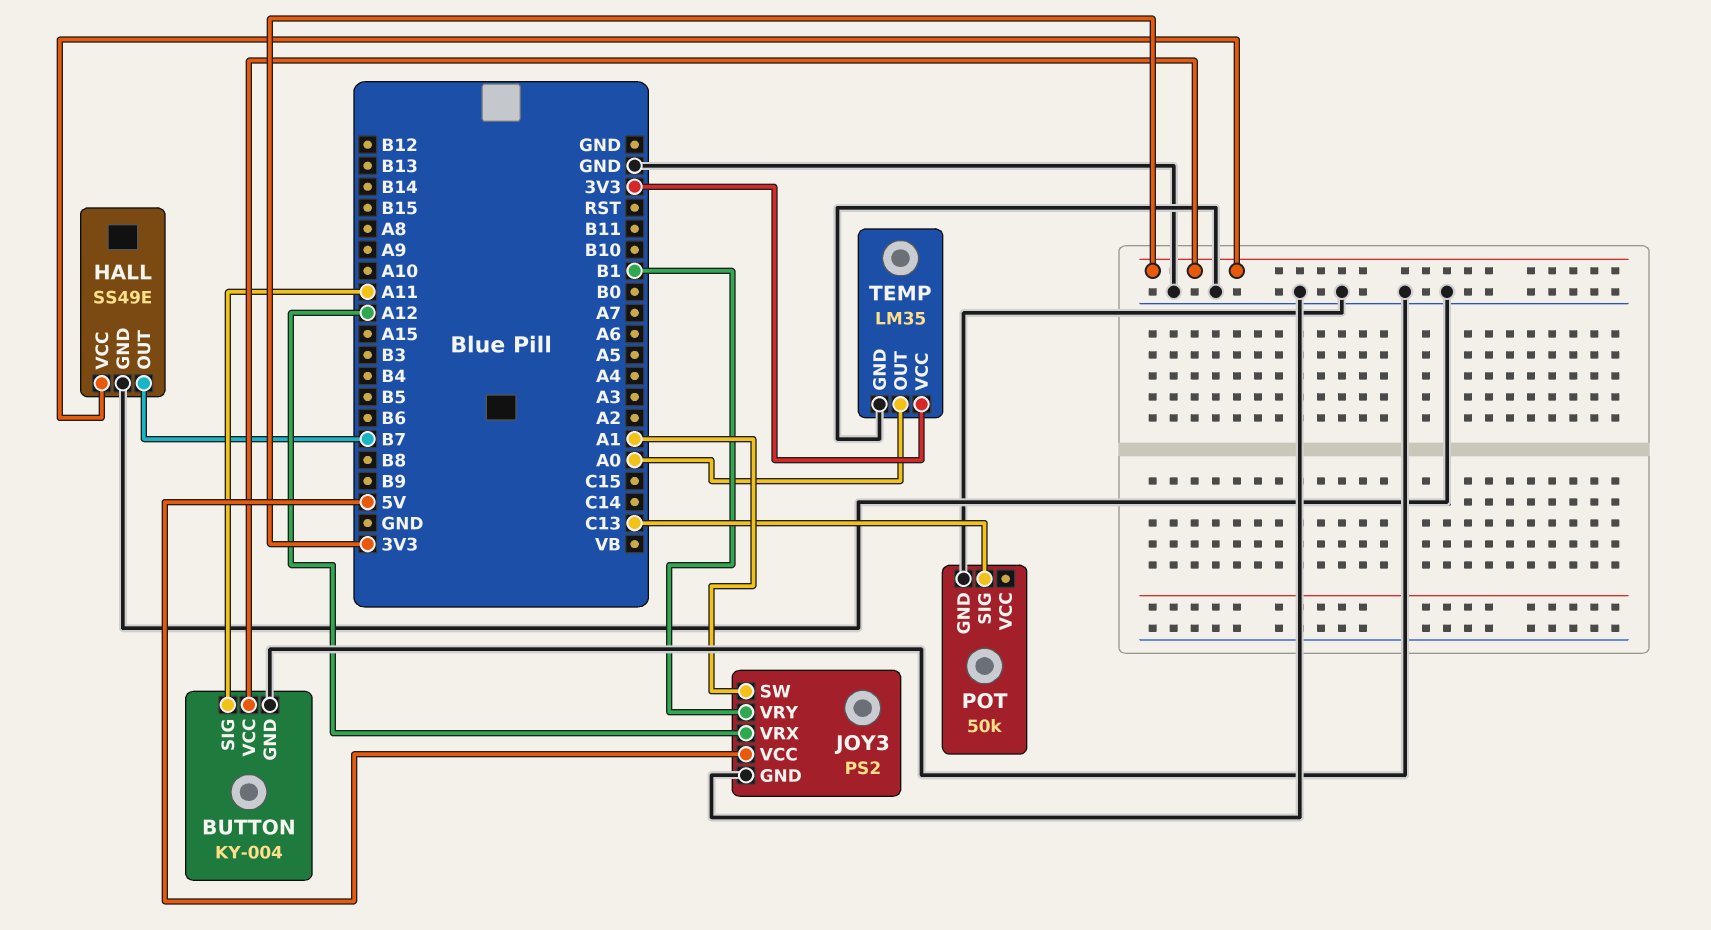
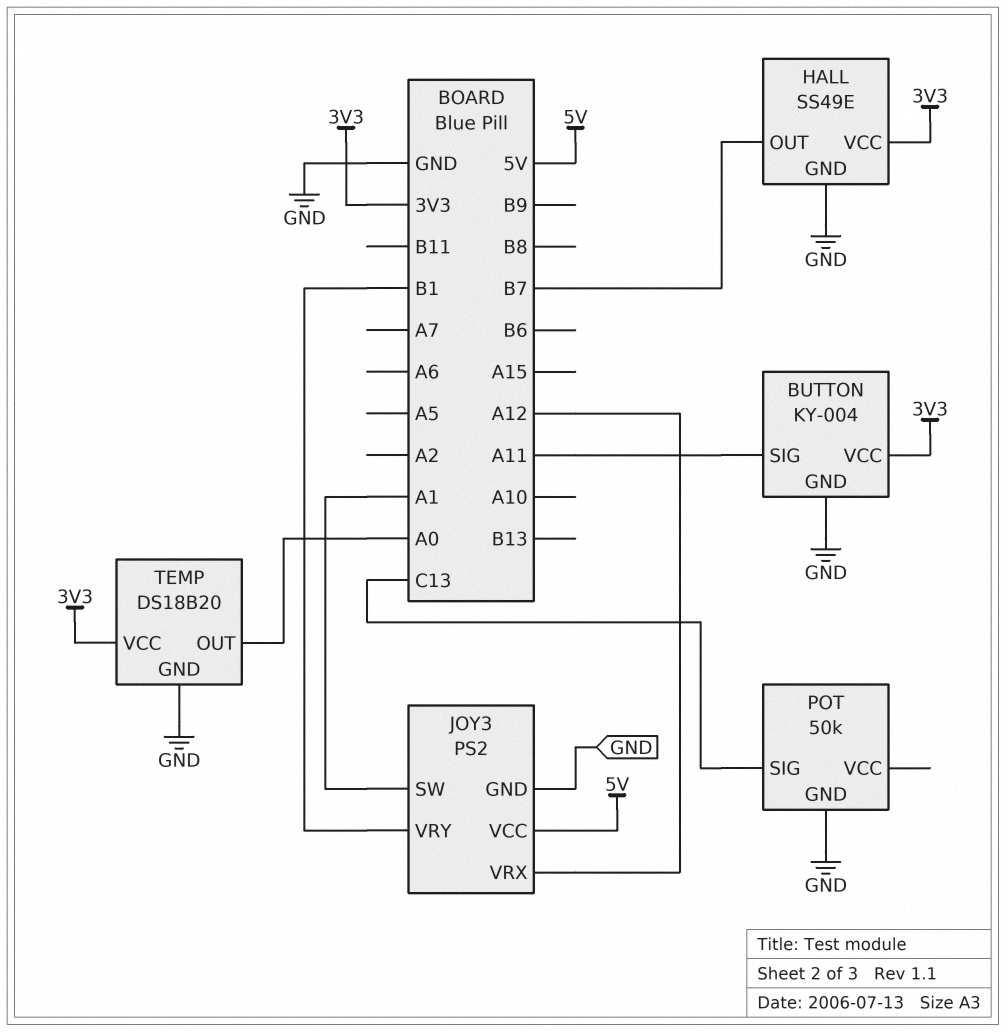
TEMP: LM35 -> DS18B20

